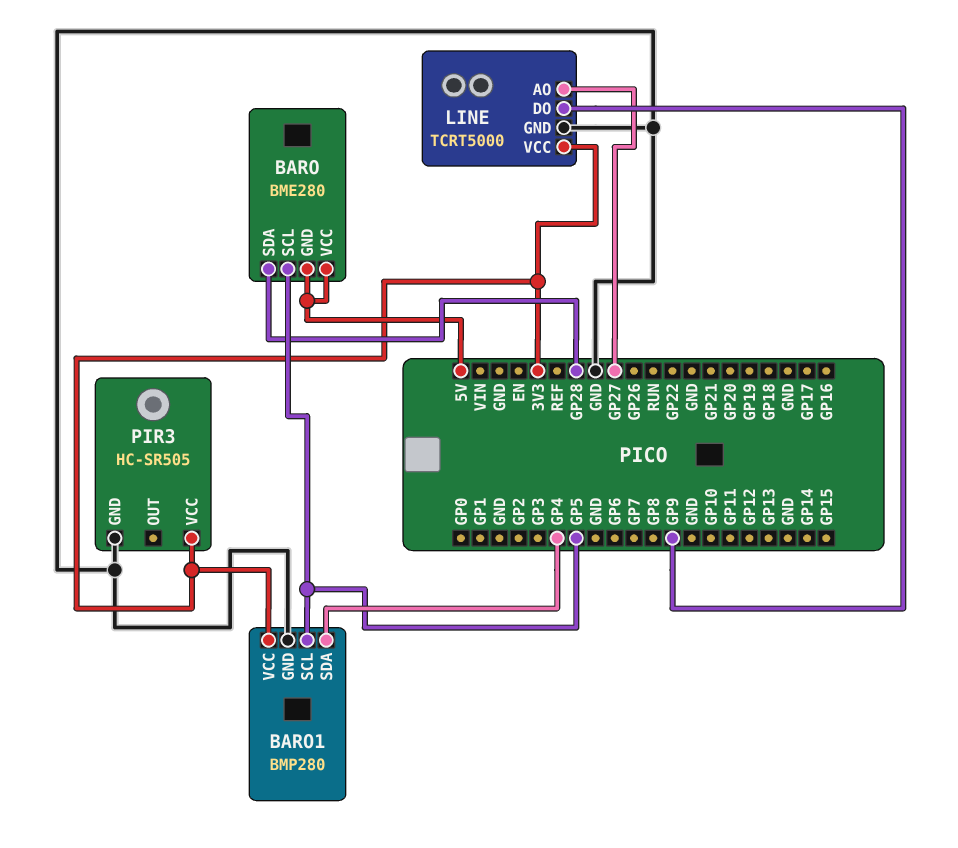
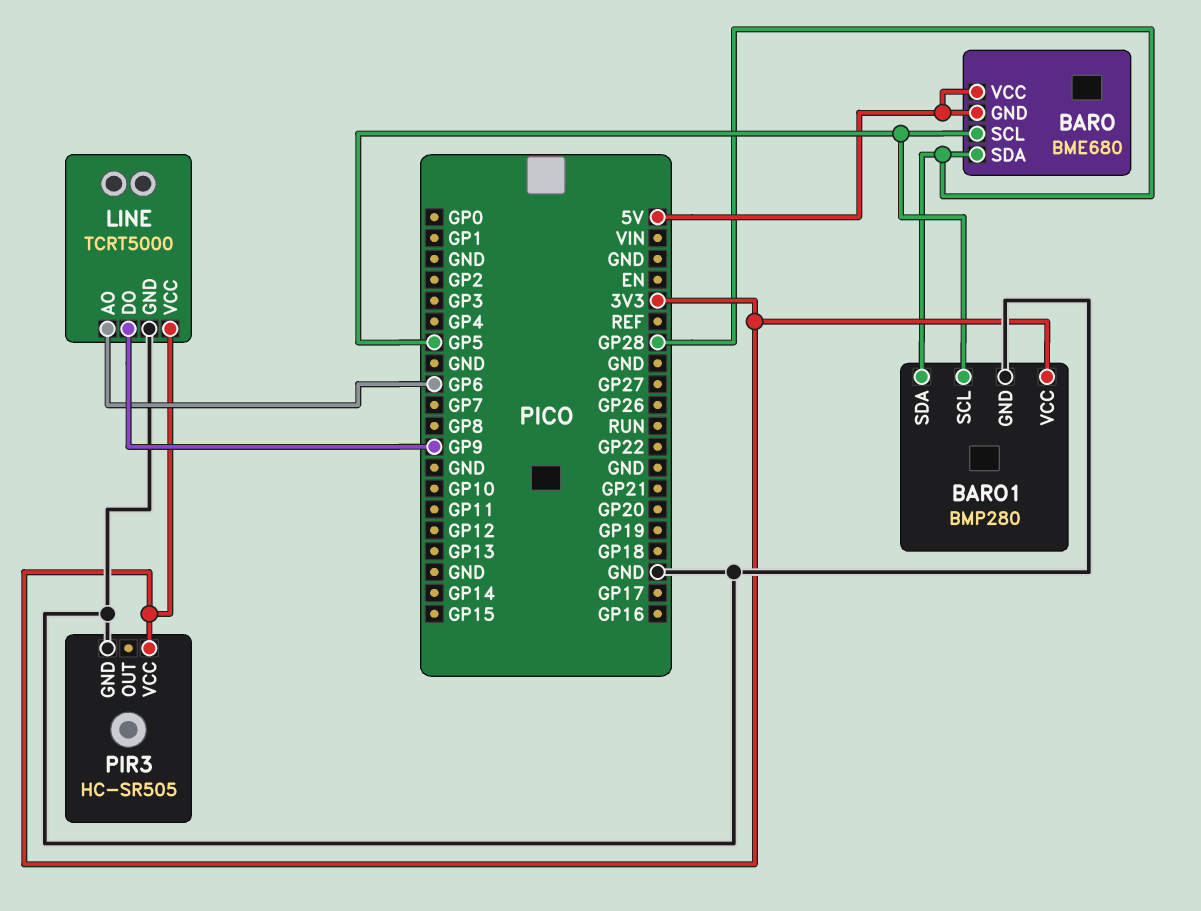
BARO: BME280 -> BME680
BARO1 pin SDA: GP4 -> GP28
LINE pin AO: GP27 -> GP6

